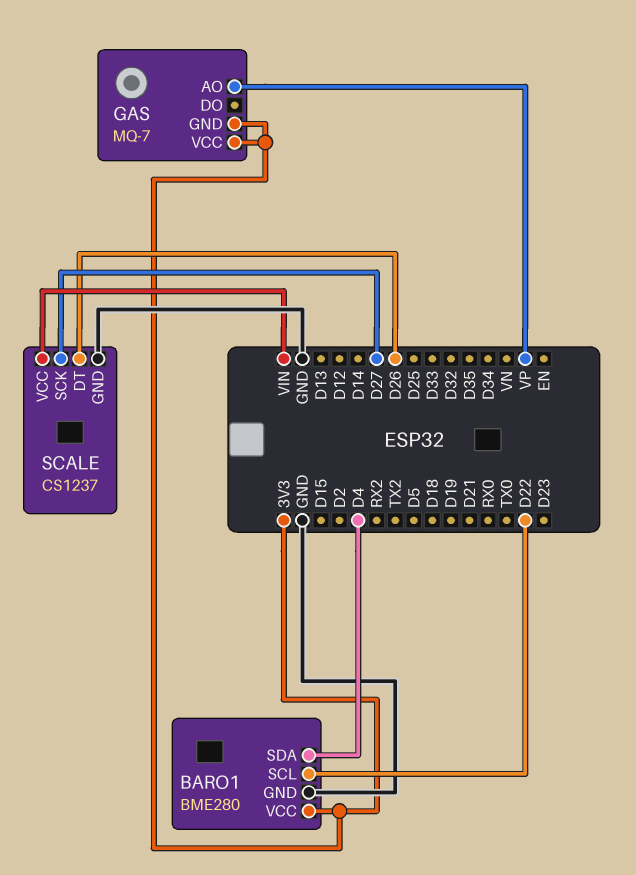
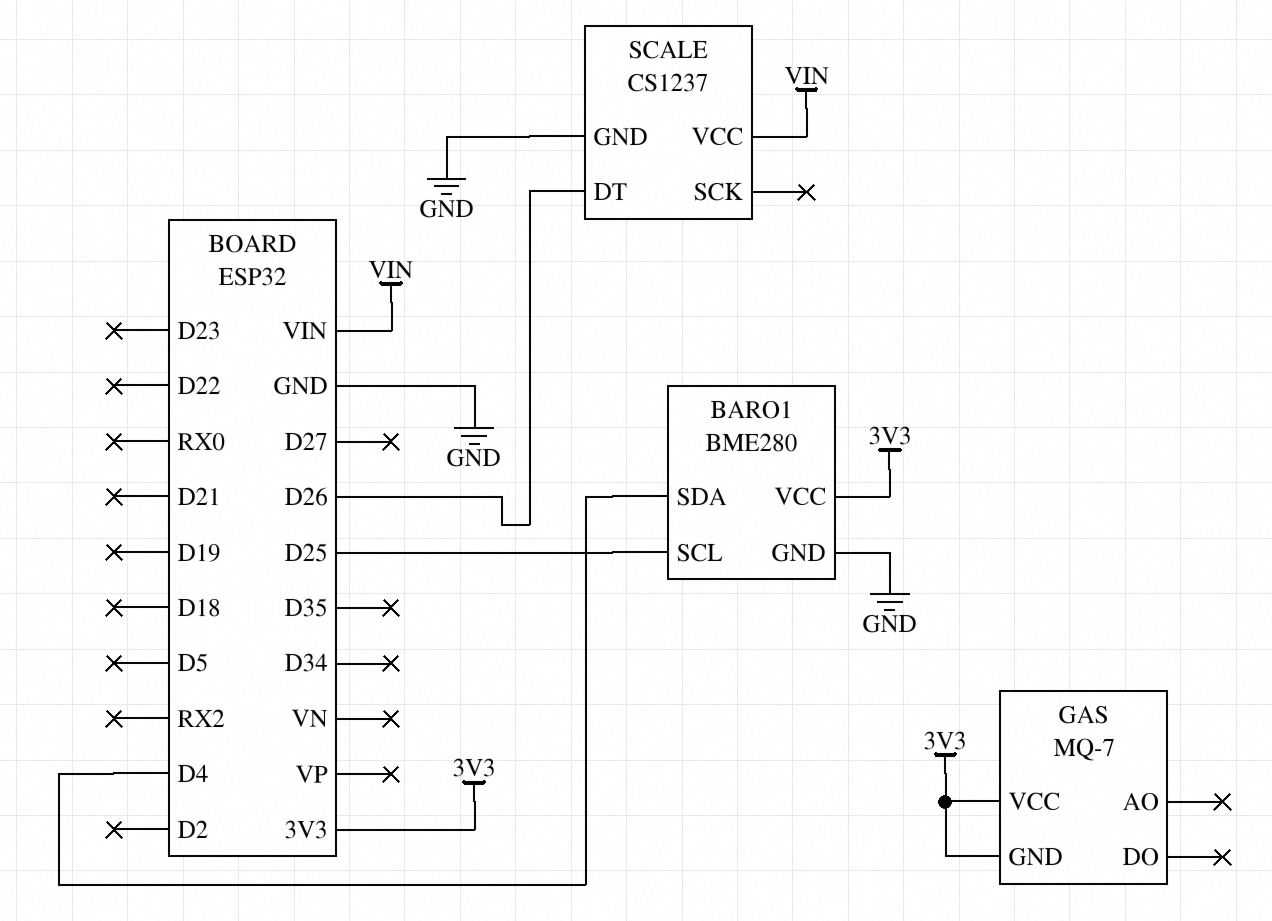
BARO1 pin SCL: D22 -> D25
GAS pin AO: VP -> none
SCALE pin SCK: D27 -> none

